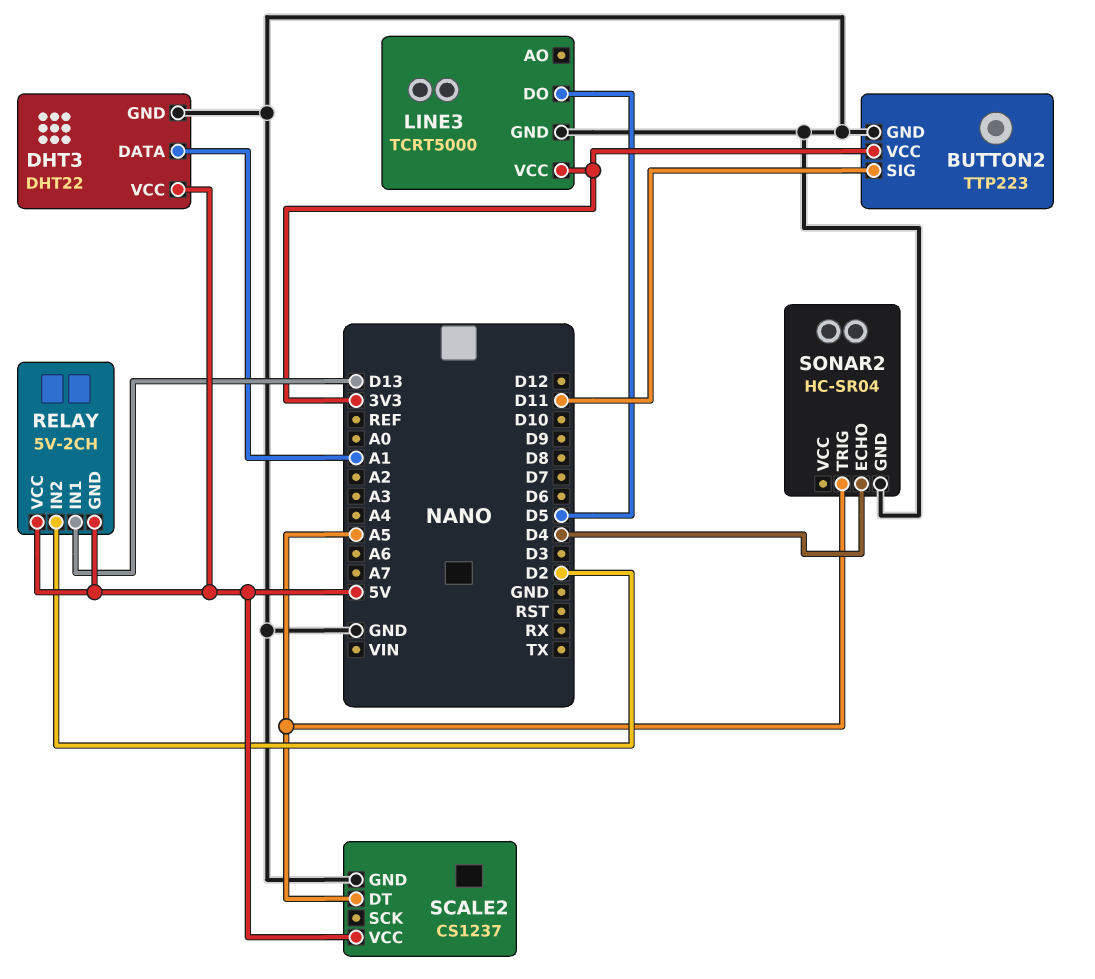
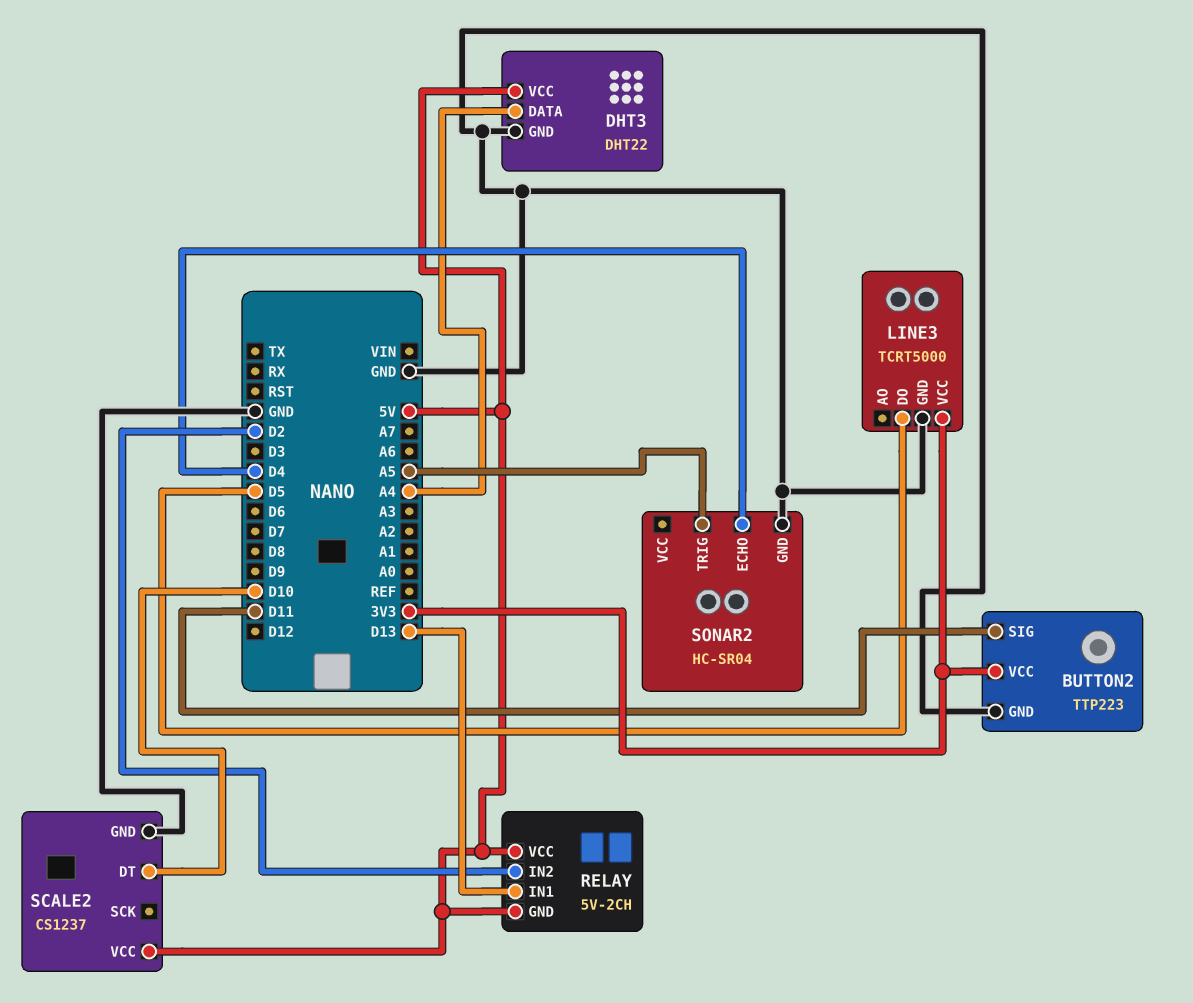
DHT3 pin DATA: A1 -> A4
SCALE2 pin DT: A5 -> D10

